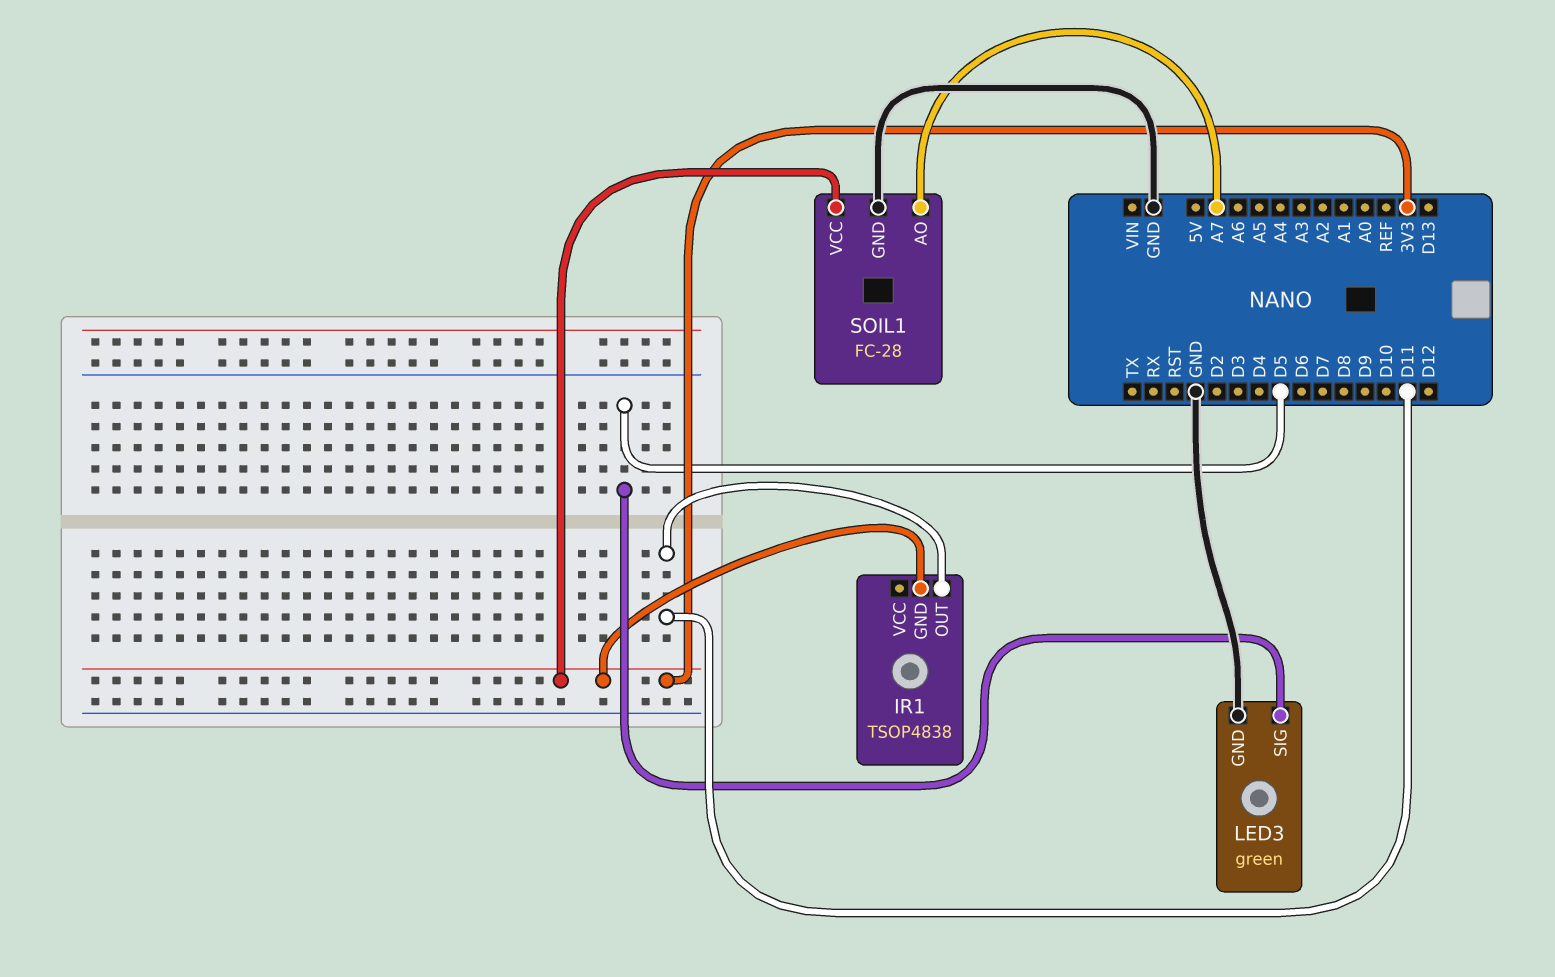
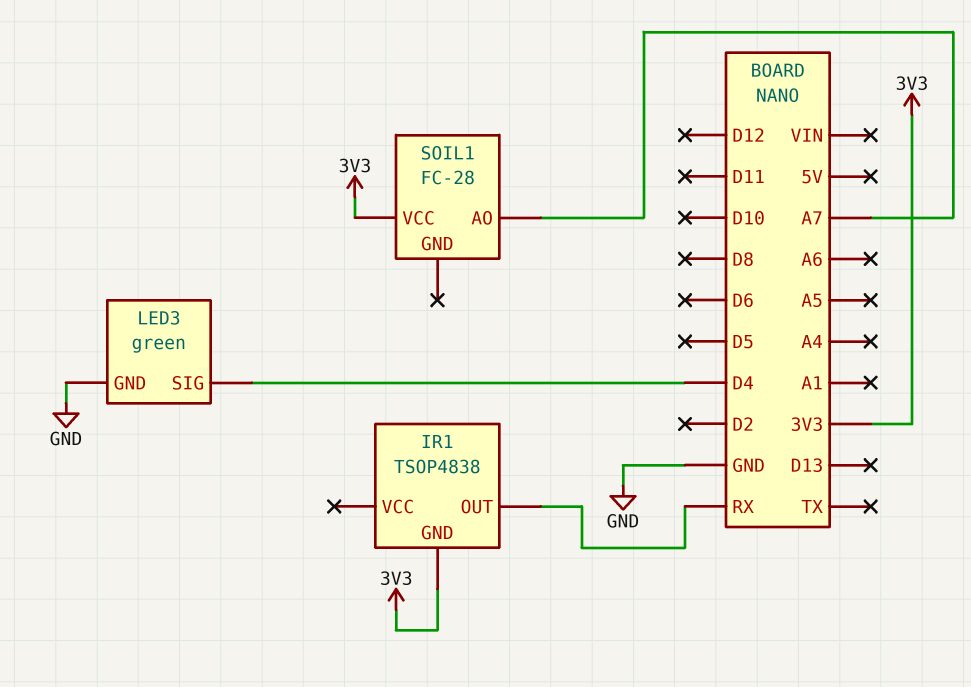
IR1 pin OUT: D11 -> RX
LED3 pin SIG: D5 -> D4
SOIL1 pin GND: GND -> none

